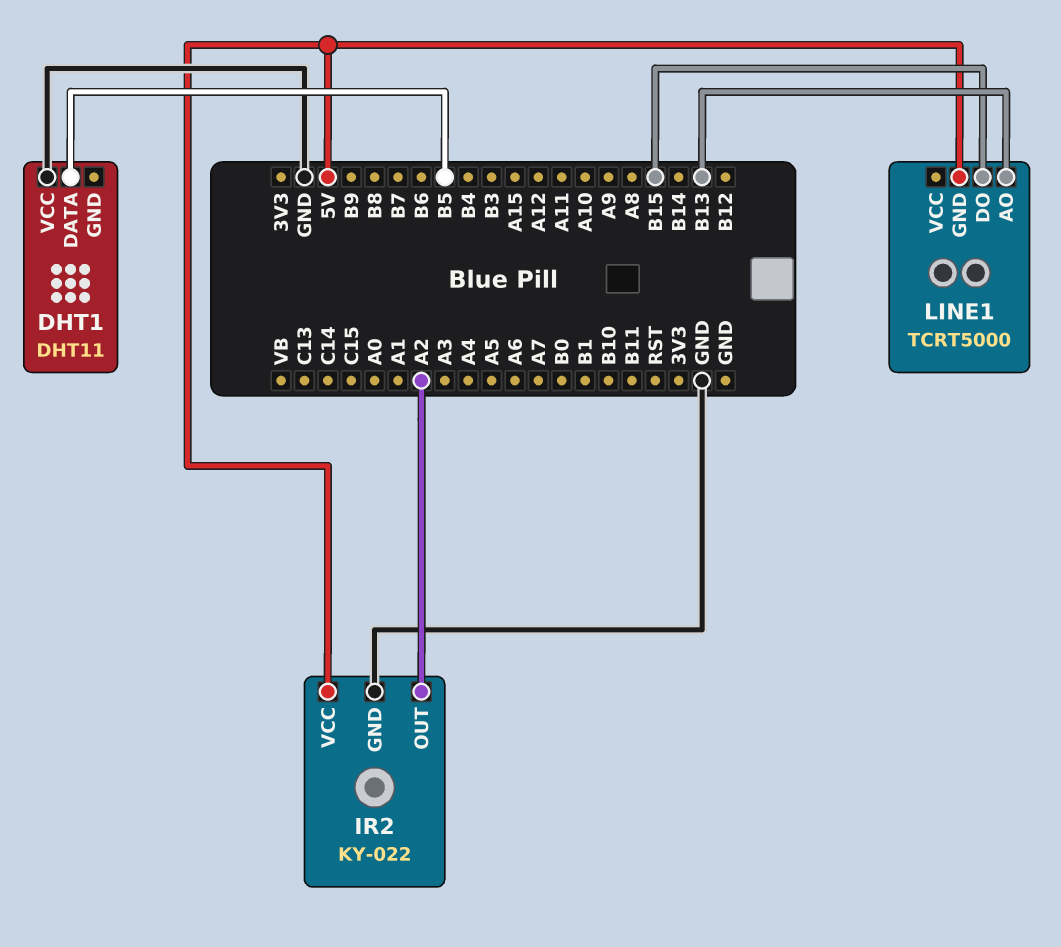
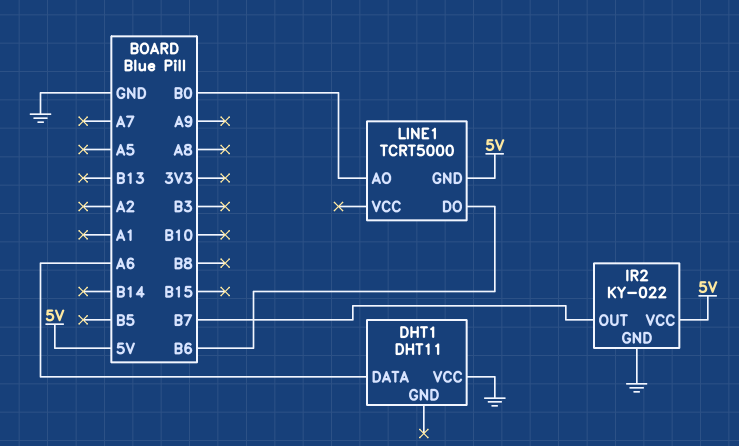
DHT1 pin DATA: B5 -> A6
IR2 pin OUT: A2 -> B7
LINE1 pin AO: B13 -> B0
LINE1 pin DO: B15 -> B6

